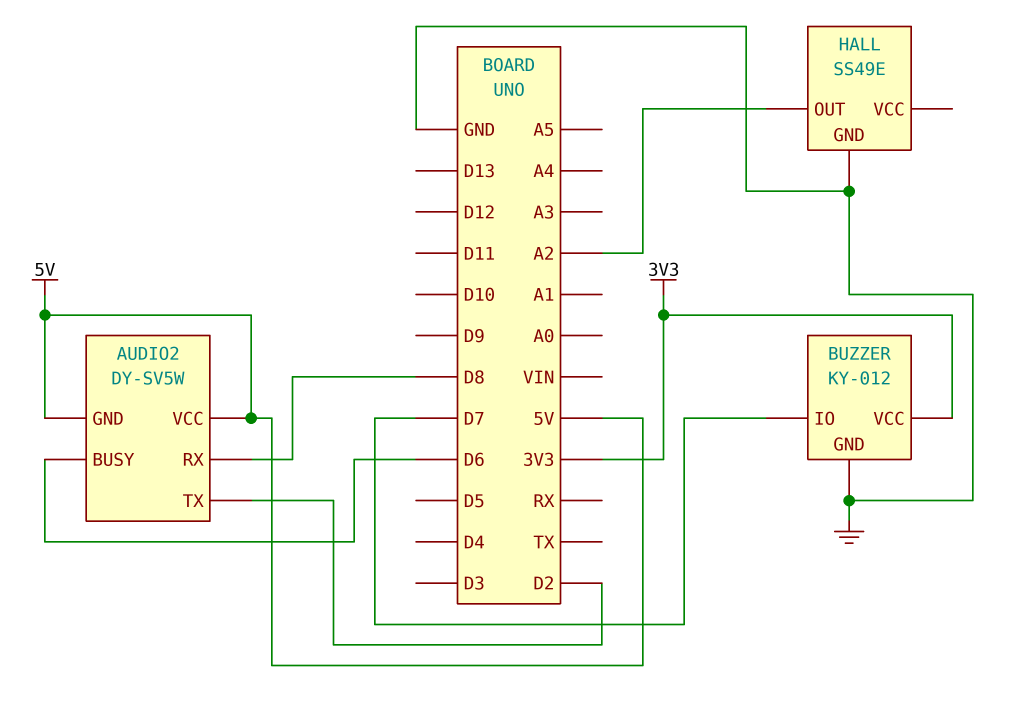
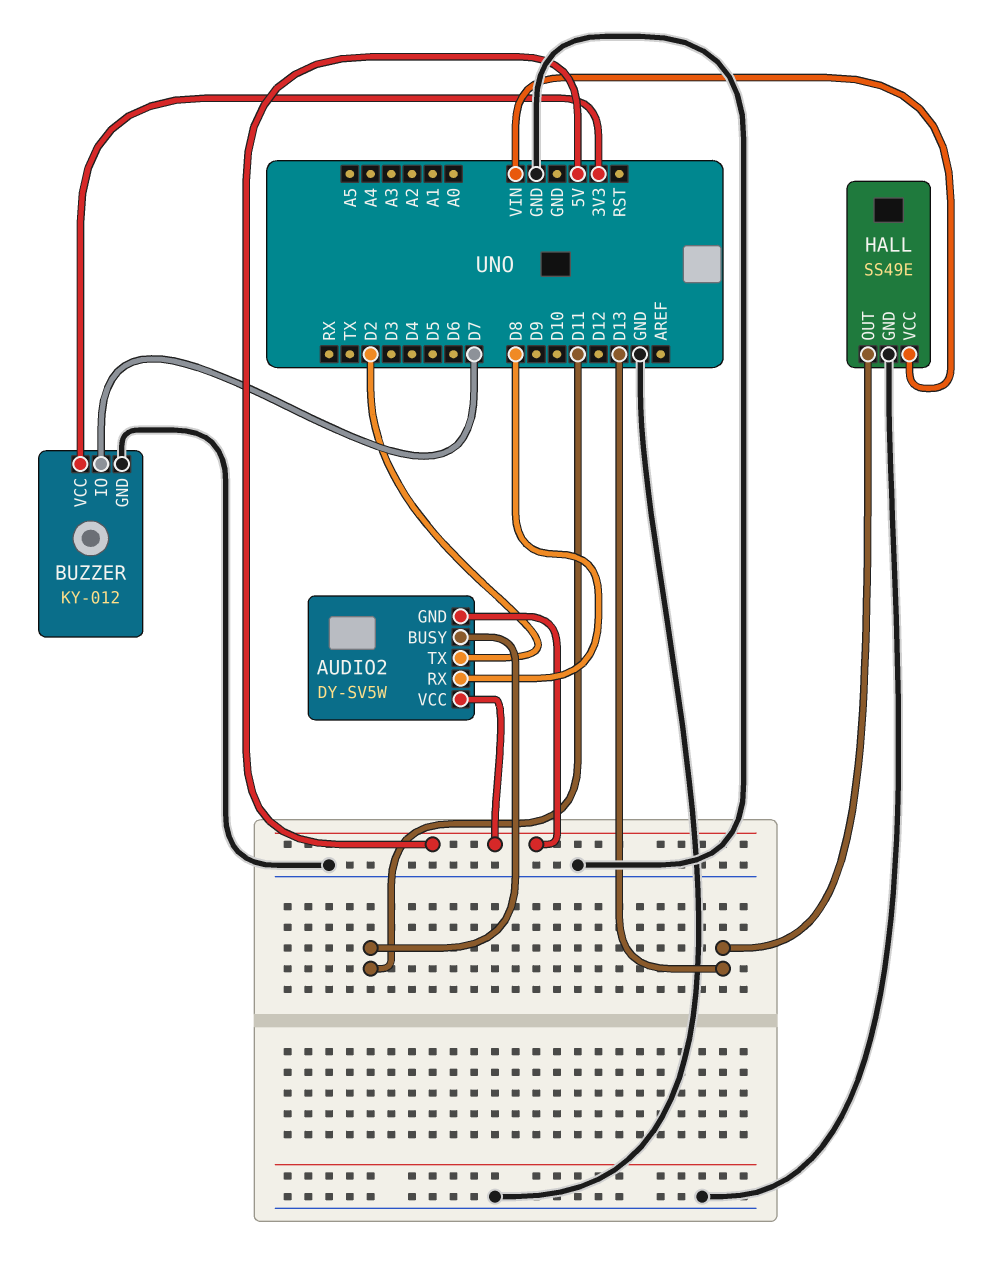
AUDIO2 pin BUSY: D6 -> D11
HALL pin OUT: A2 -> D13
HALL pin VCC: none -> VIN

